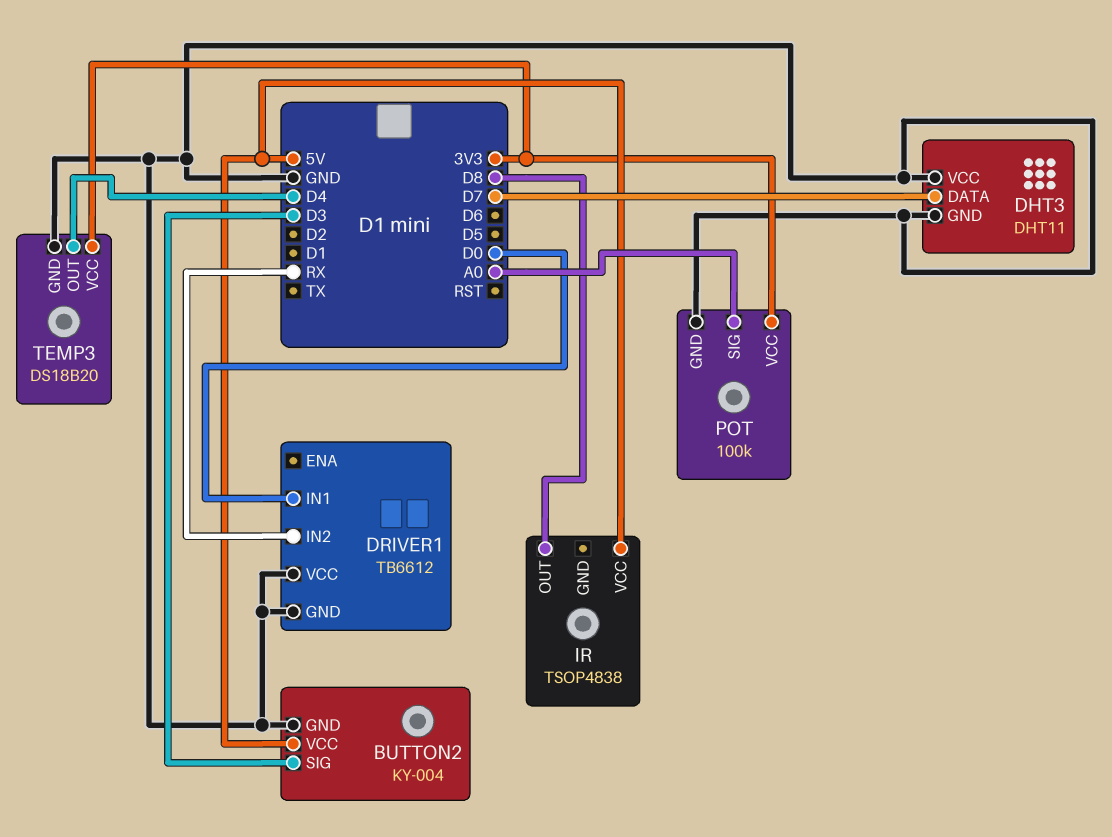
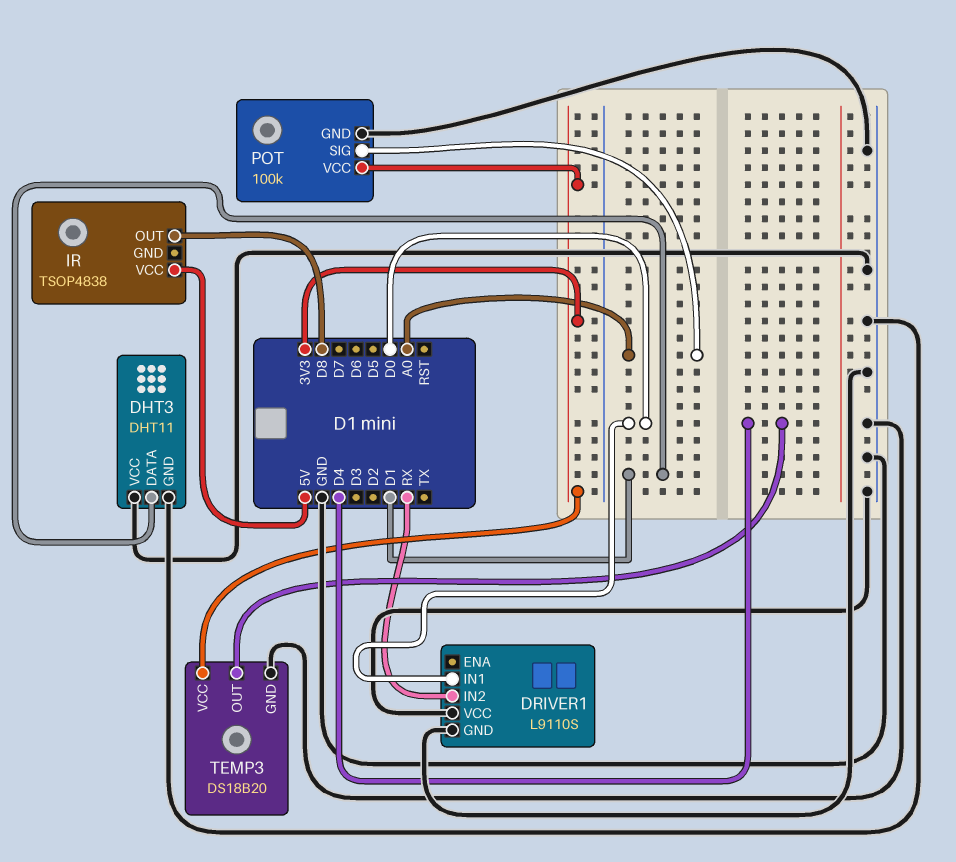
BUTTON2: KY-004 -> none
BUTTON2 pin GND: GND -> none
BUTTON2 pin SIG: D3 -> none
BUTTON2 pin VCC: 5V -> none
DHT3 pin DATA: D7 -> D1
DRIVER1: TB6612 -> L9110S

